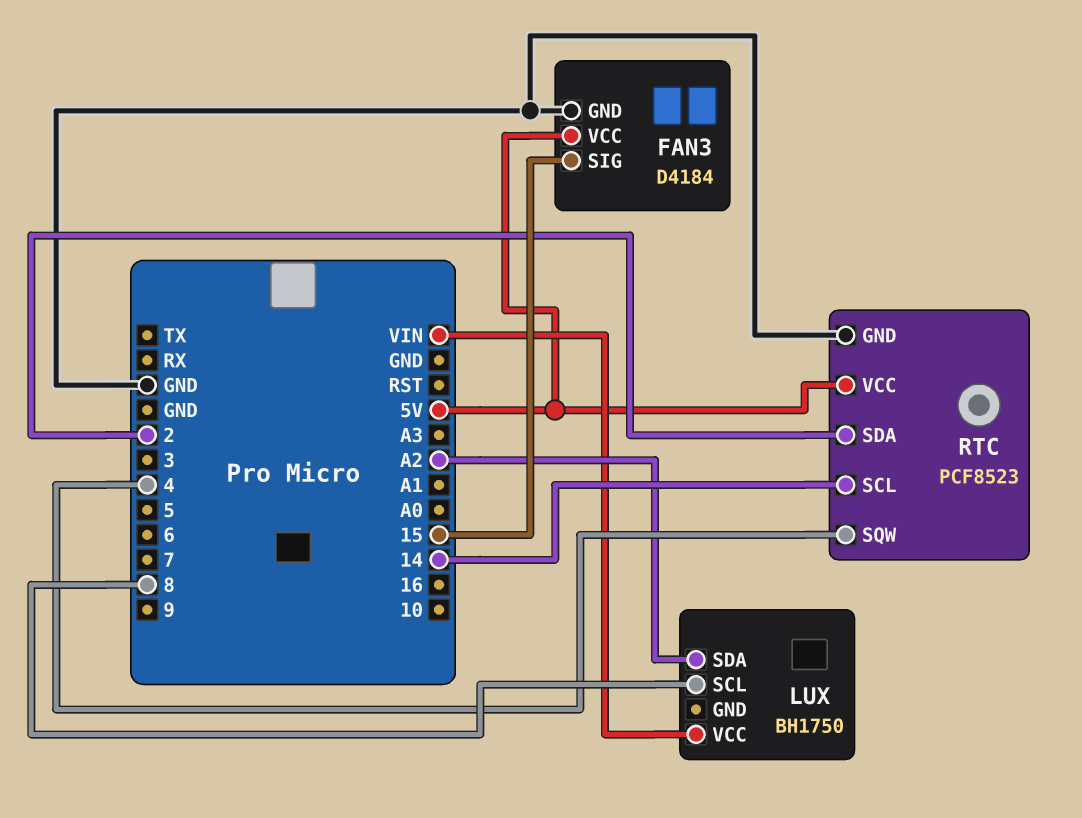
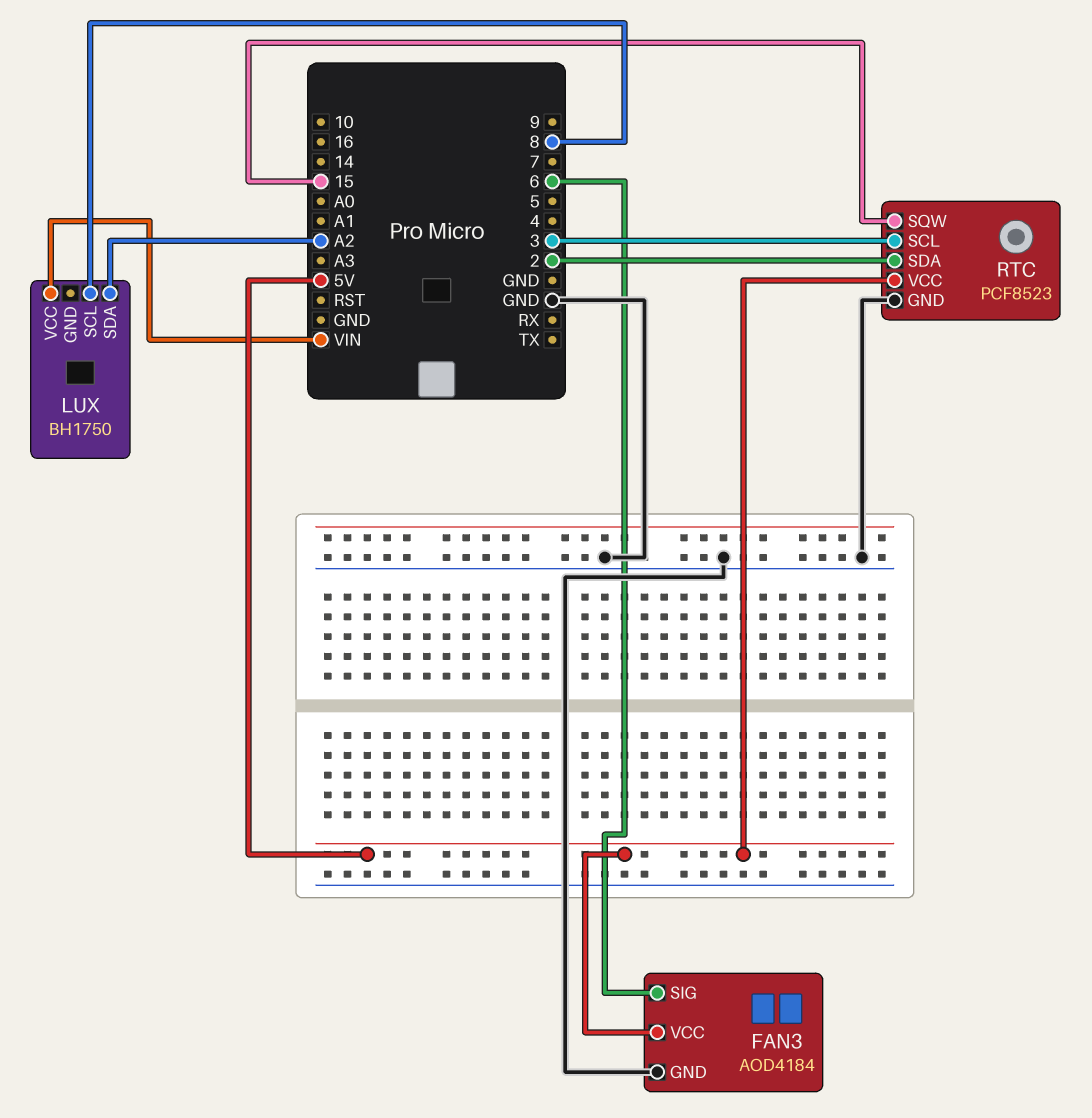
FAN3: D4184 -> AOD4184
FAN3 pin SIG: 15 -> 6
RTC pin SCL: 14 -> 3
RTC pin SQW: 4 -> 15

